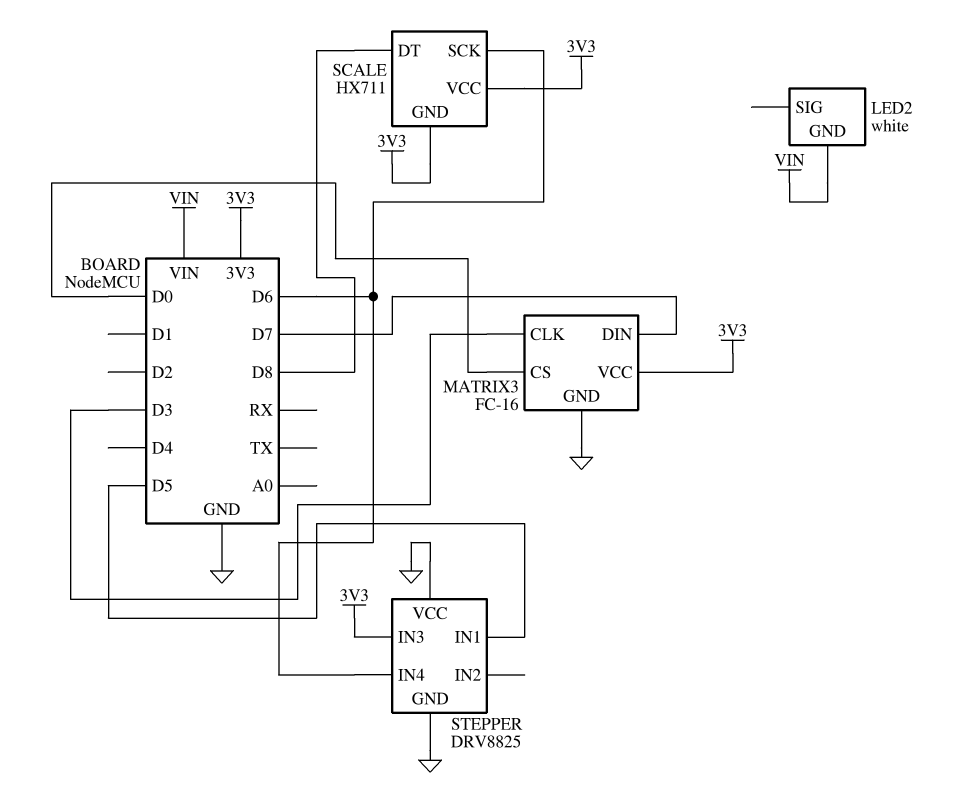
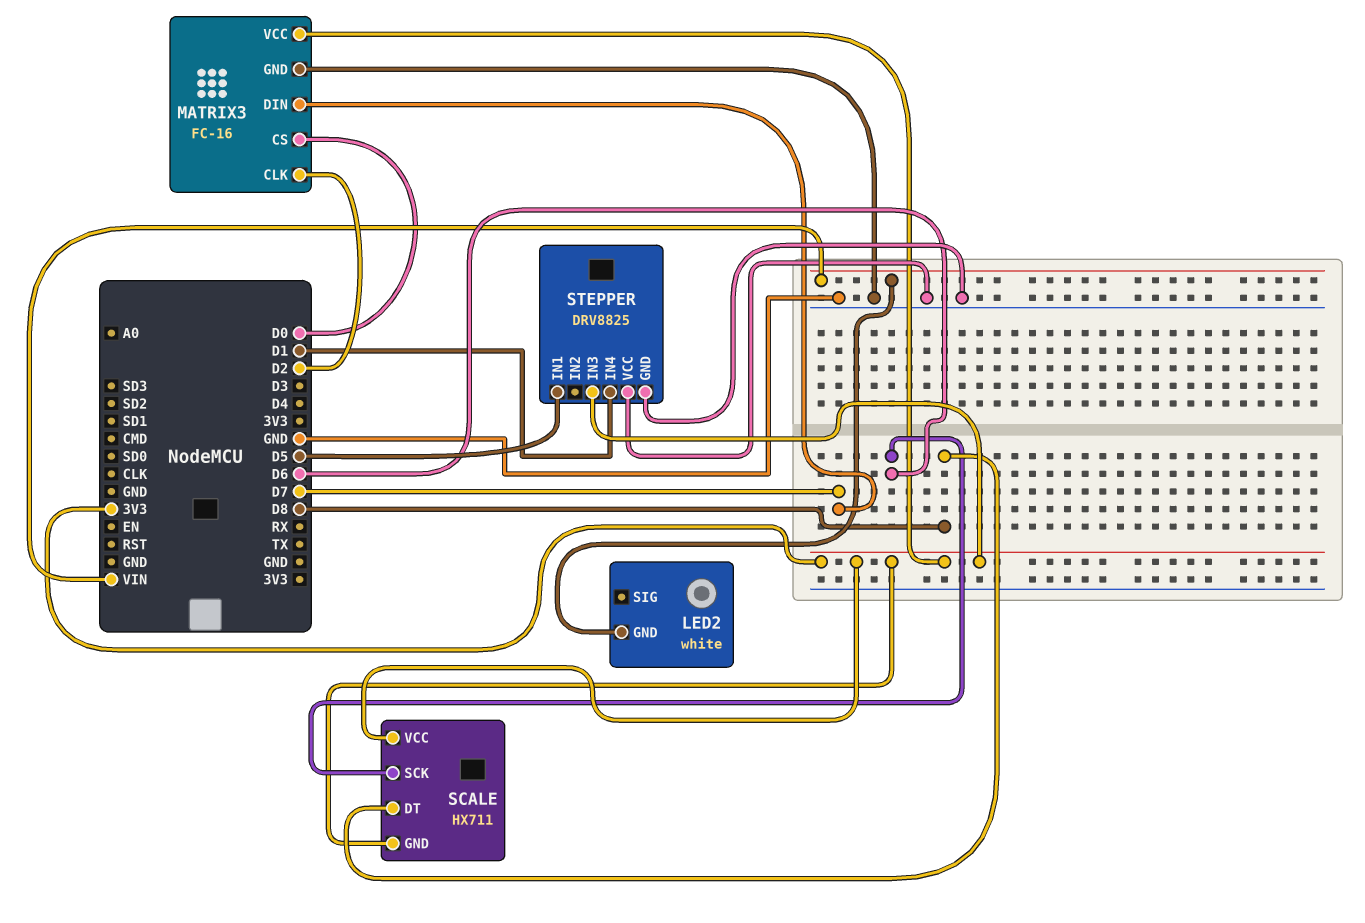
MATRIX3 pin CLK: D3 -> D2
STEPPER pin IN4: D6 -> D1

